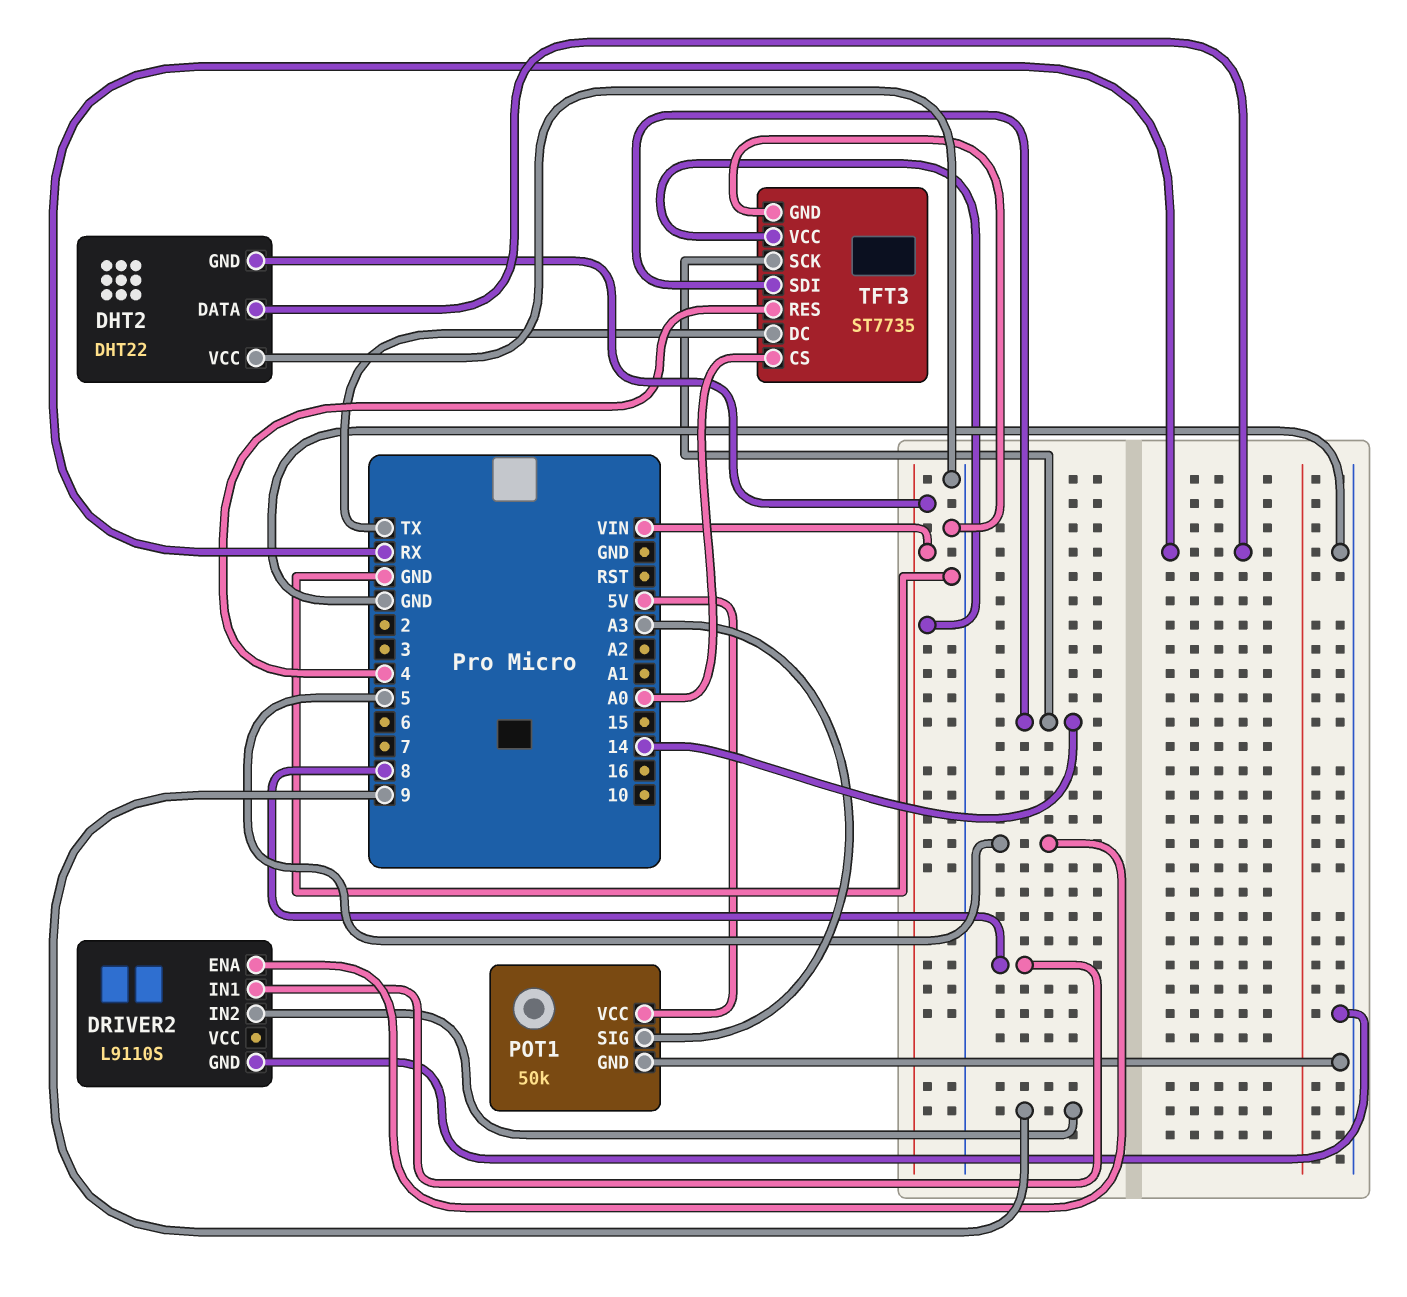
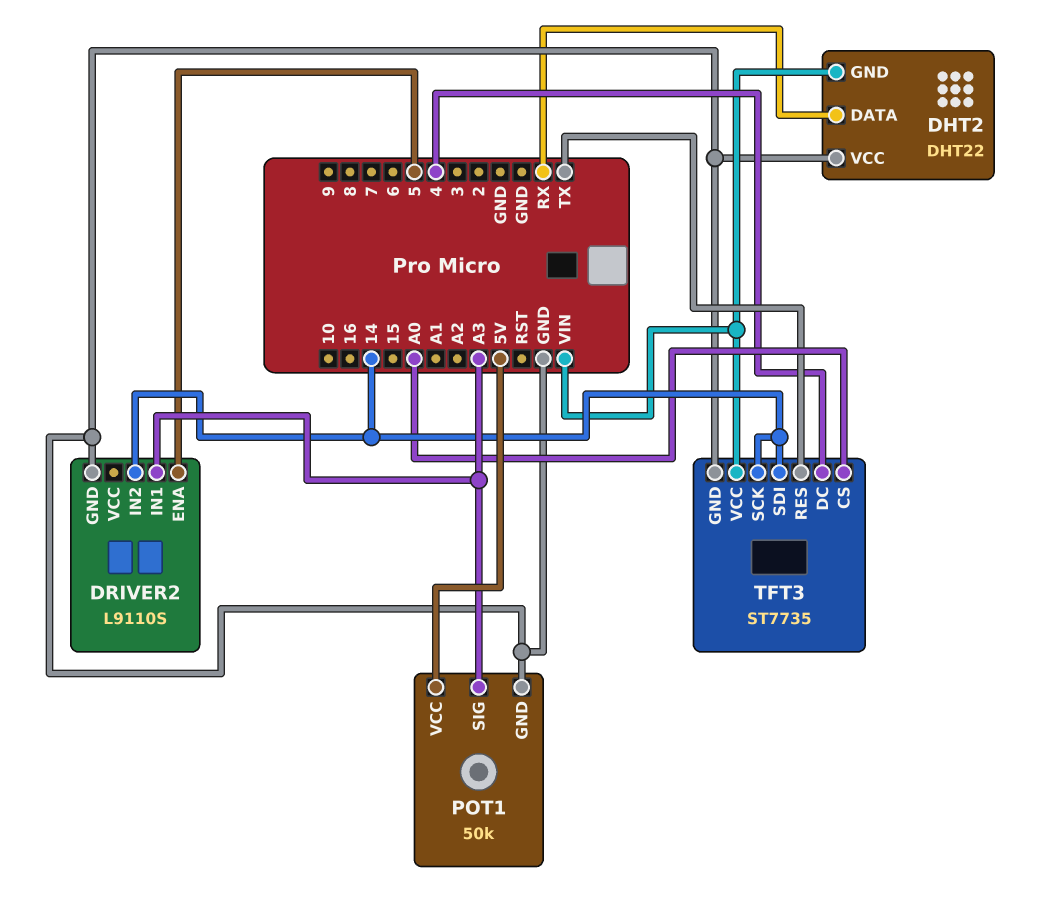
DRIVER2 pin IN1: 8 -> A3
DRIVER2 pin IN2: 9 -> 14
TFT3 pin DC: TX -> 4
TFT3 pin RES: 4 -> TX

